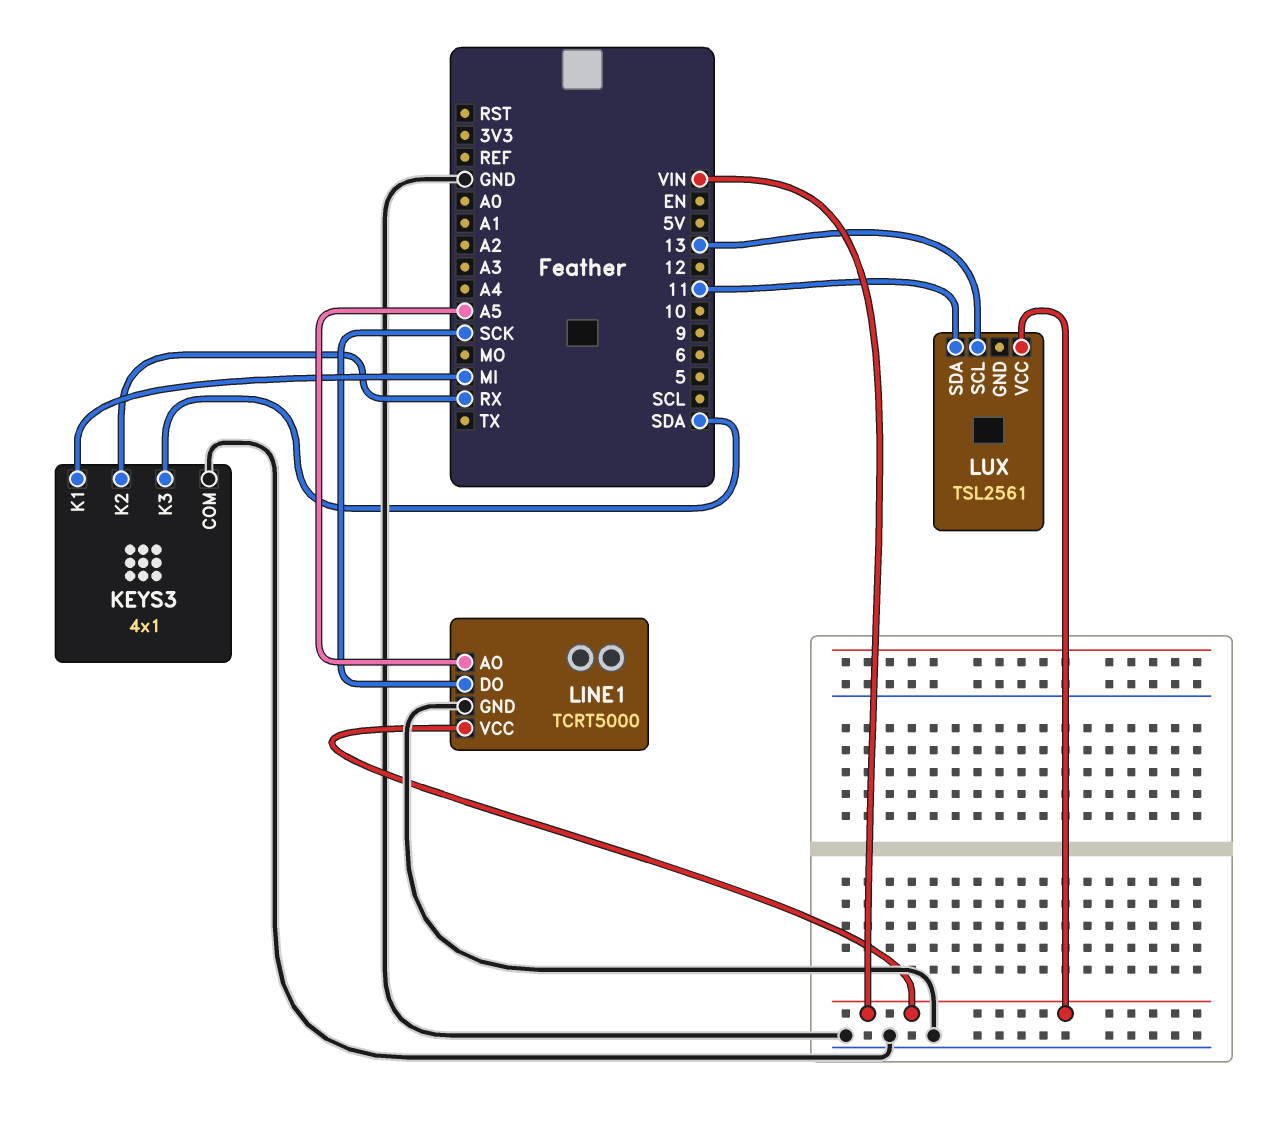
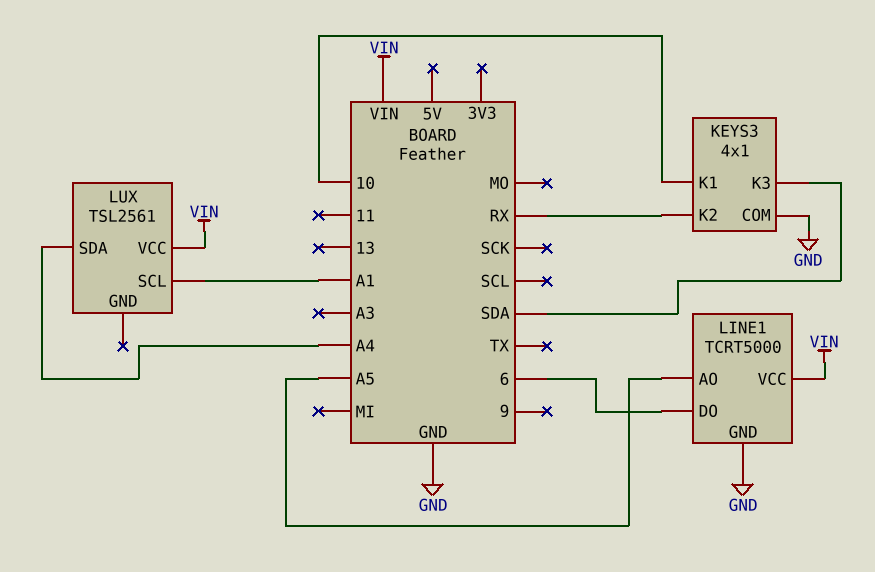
KEYS3 pin K1: MI -> 10
LINE1 pin DO: SCK -> 6
LUX pin SCL: 13 -> A1
LUX pin SDA: 11 -> A4

